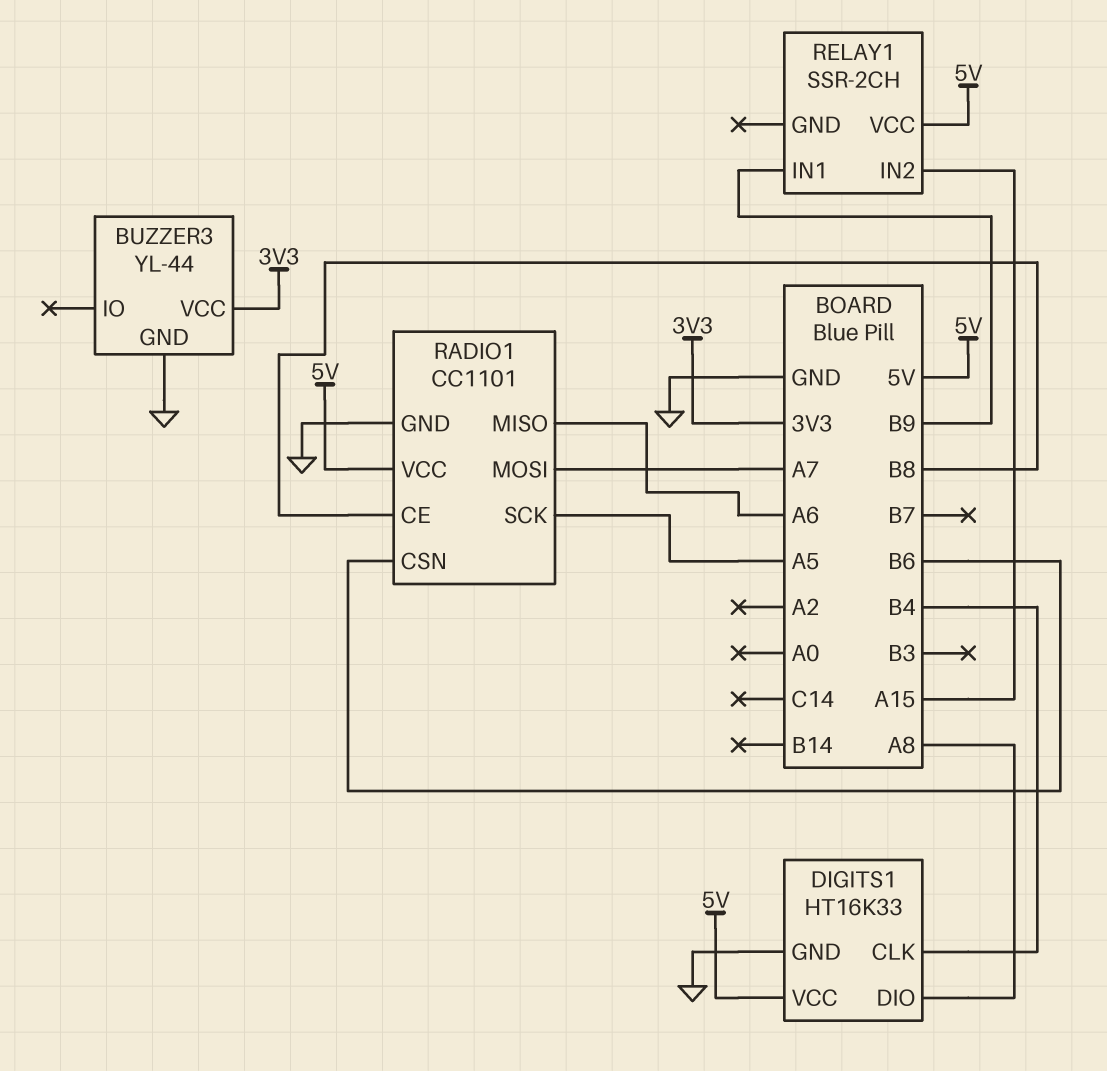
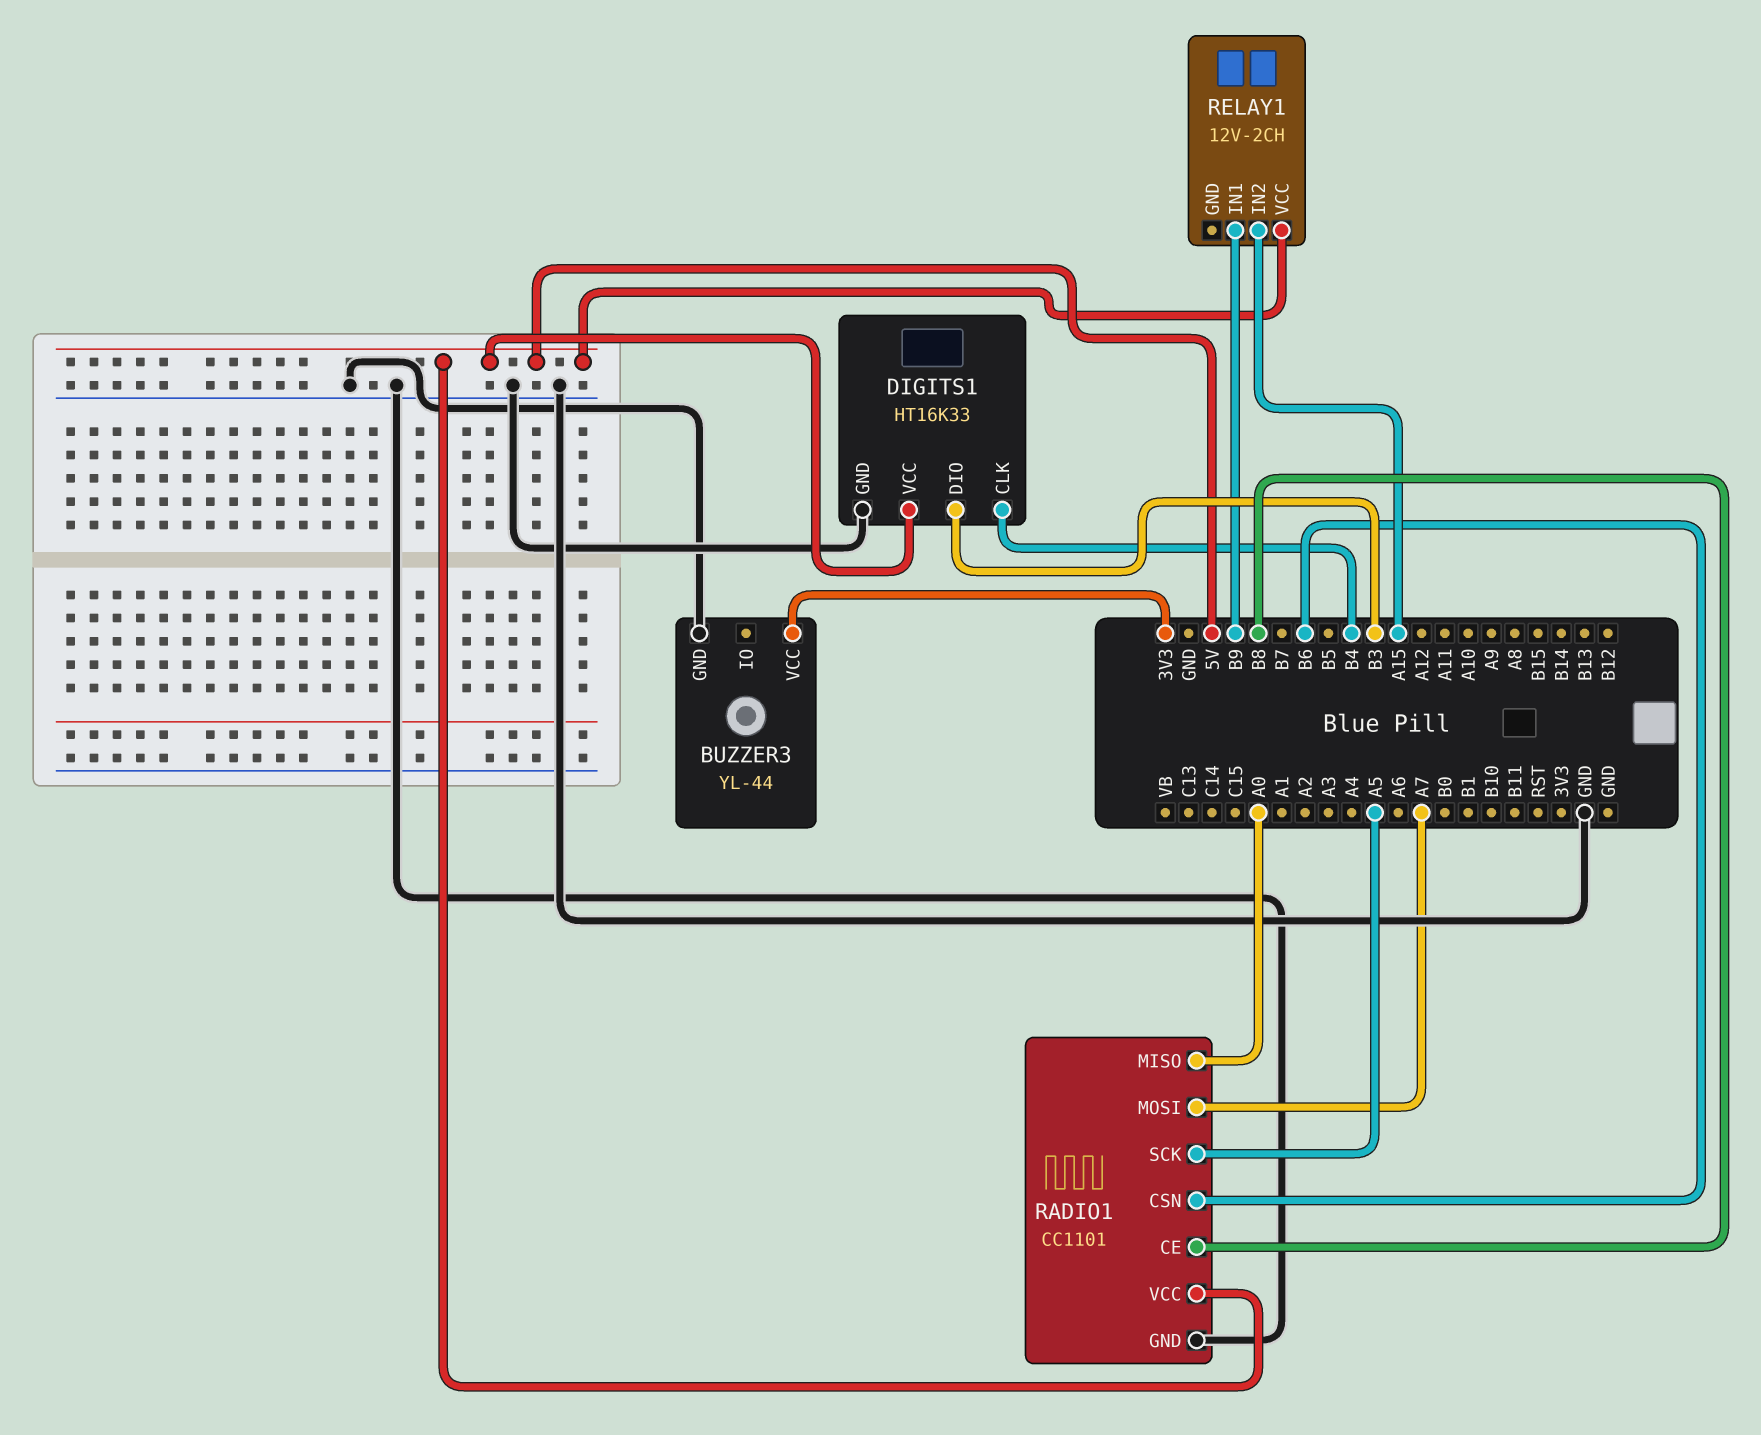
DIGITS1 pin DIO: A8 -> B3
RADIO1 pin MISO: A6 -> A0
RELAY1: SSR-2CH -> 12V-2CH

